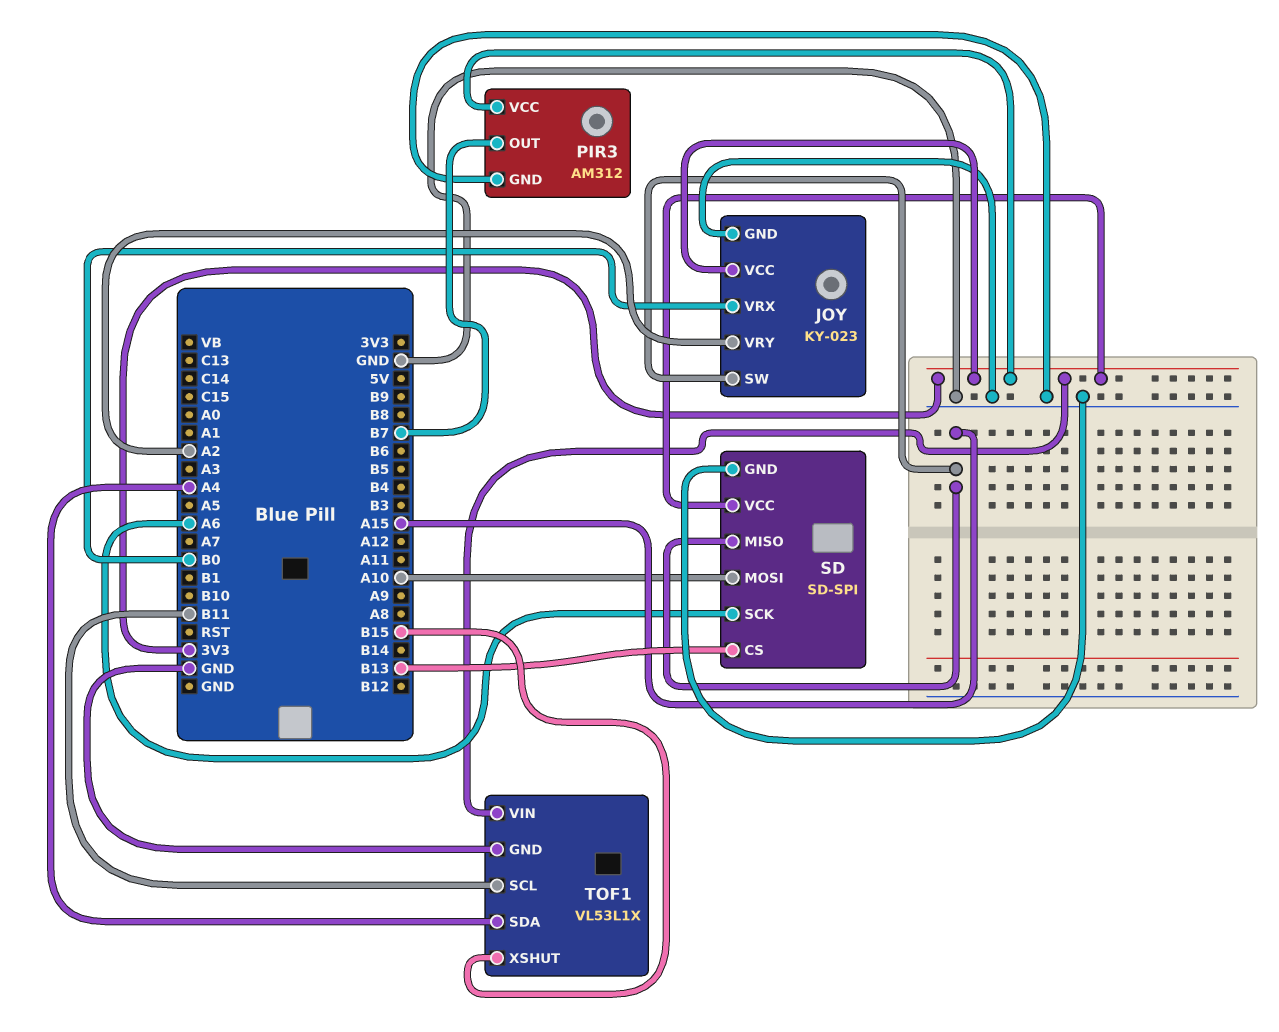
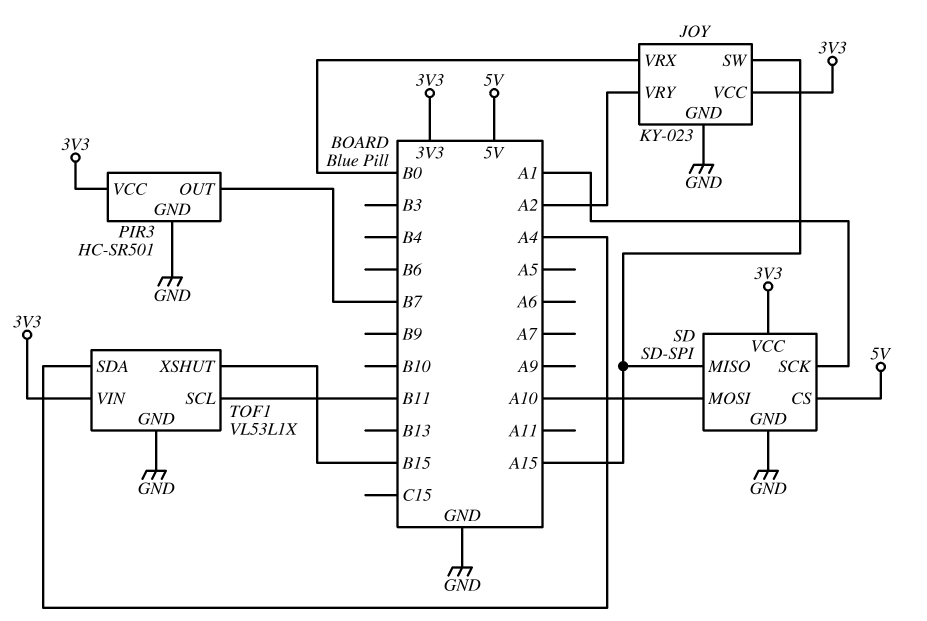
PIR3: AM312 -> HC-SR501
SD pin CS: B13 -> 5V
SD pin SCK: A6 -> A1

